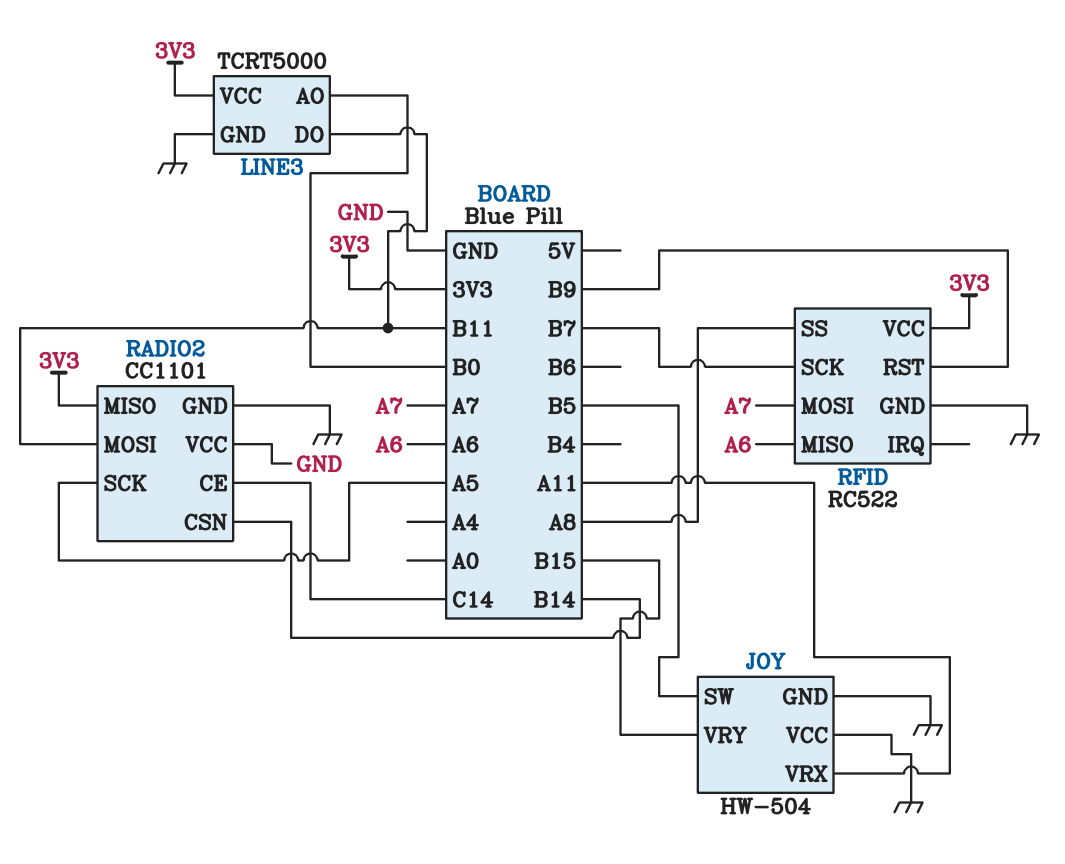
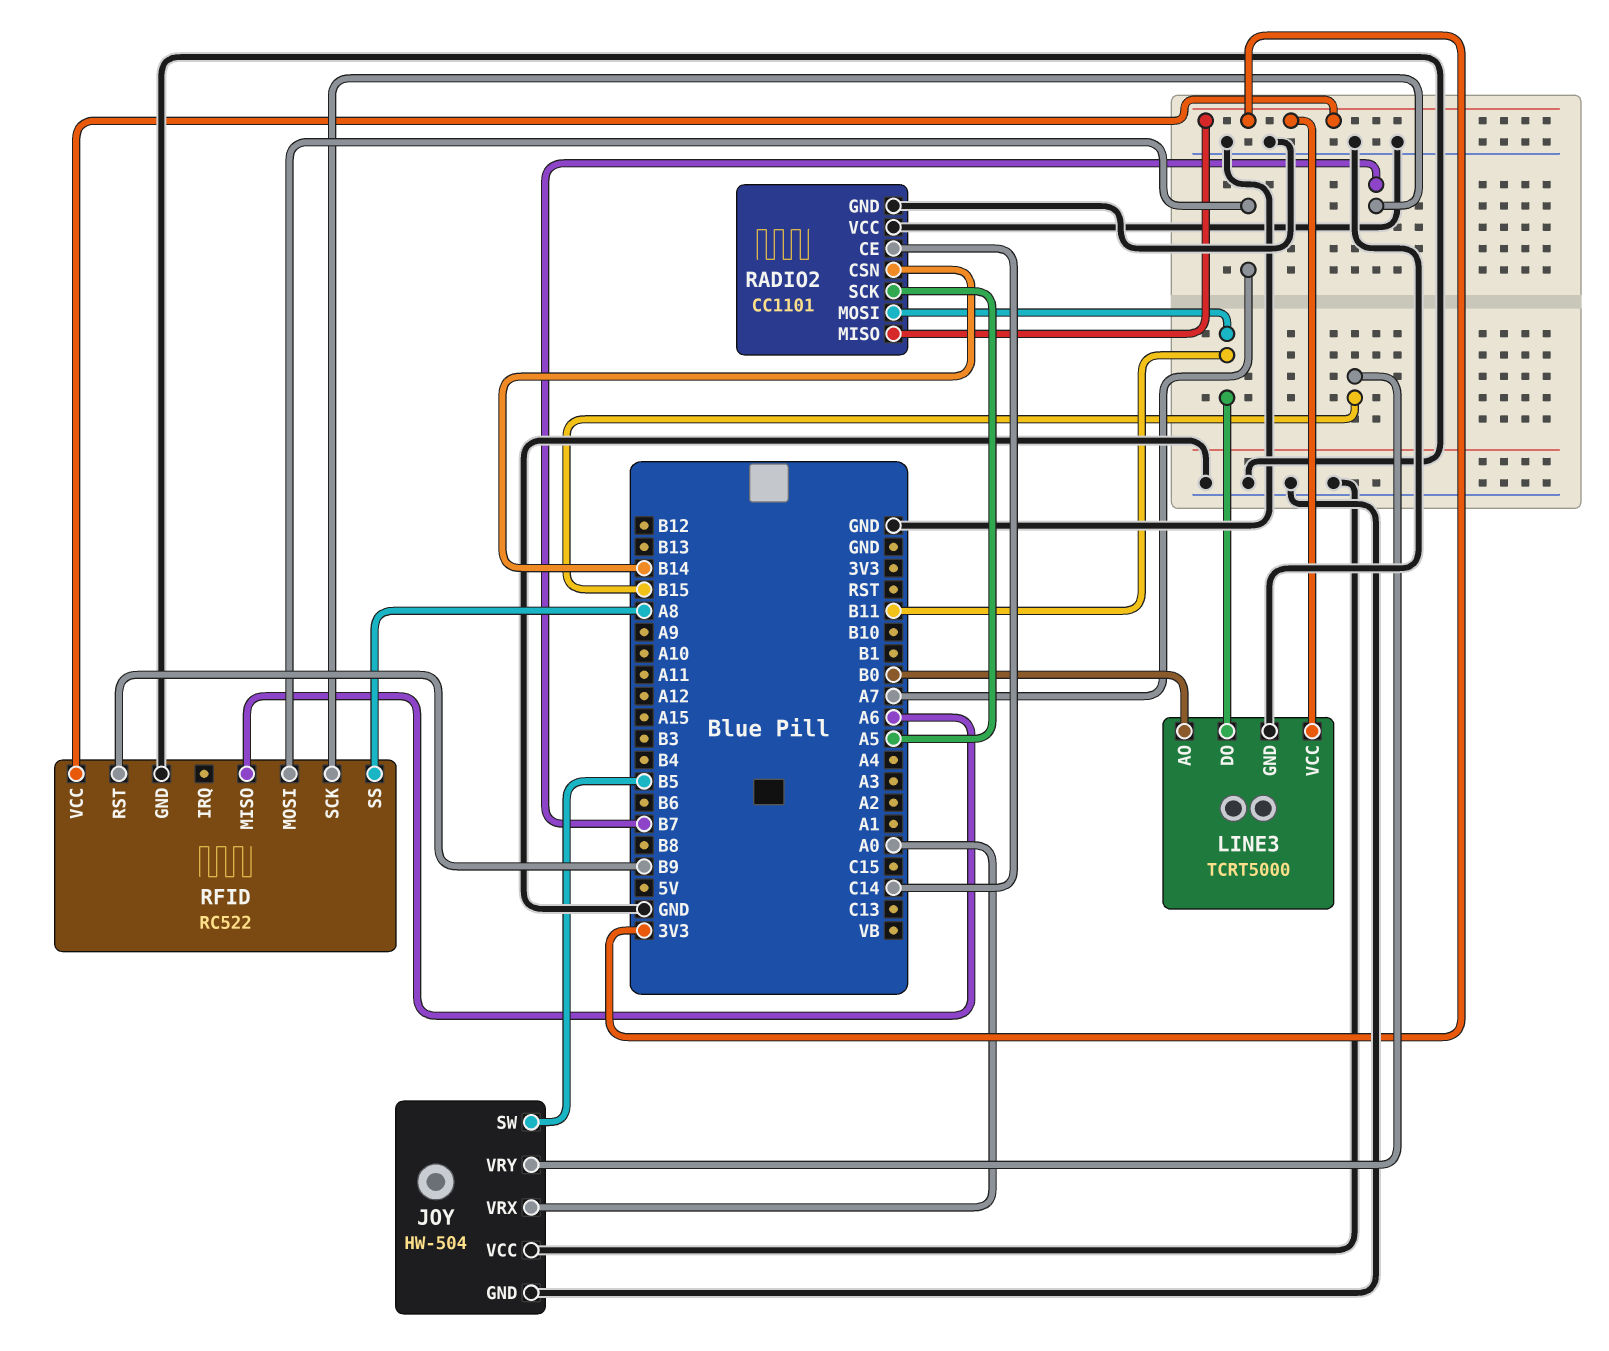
JOY pin VRX: A11 -> A0

